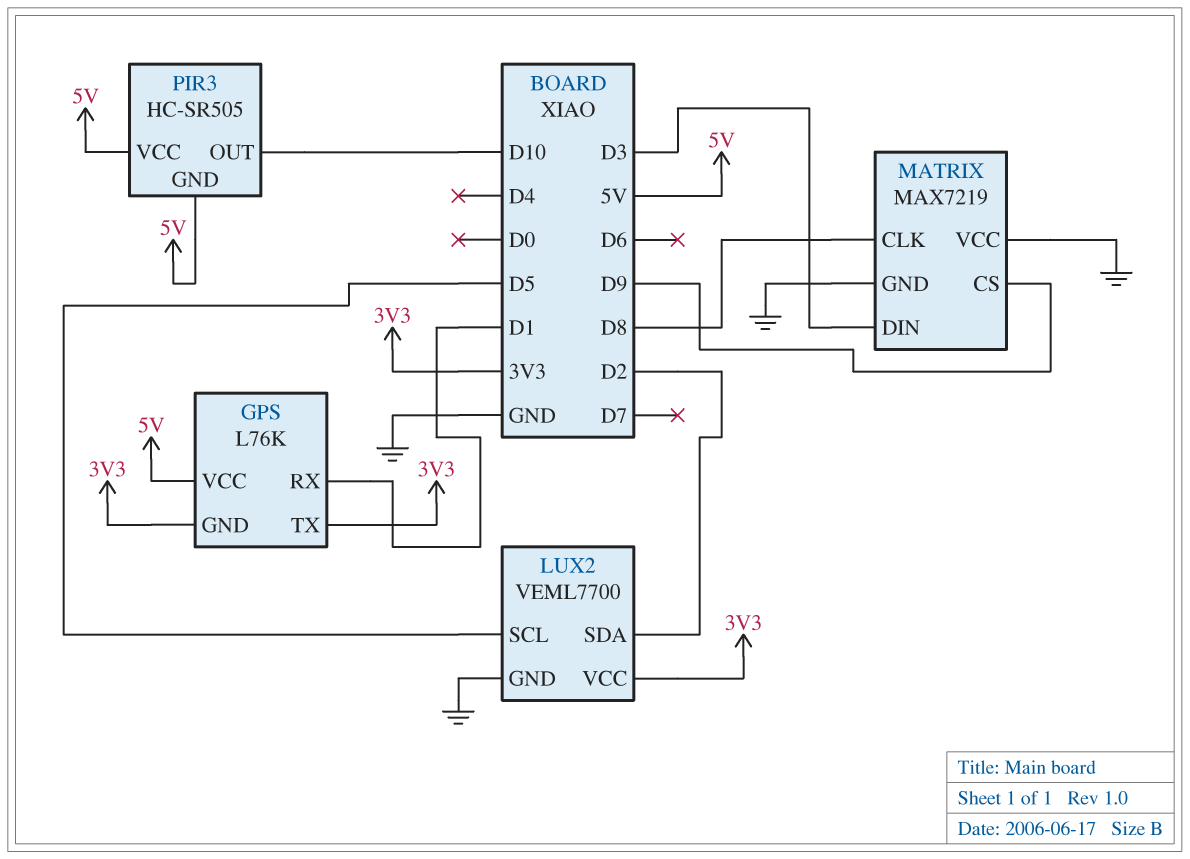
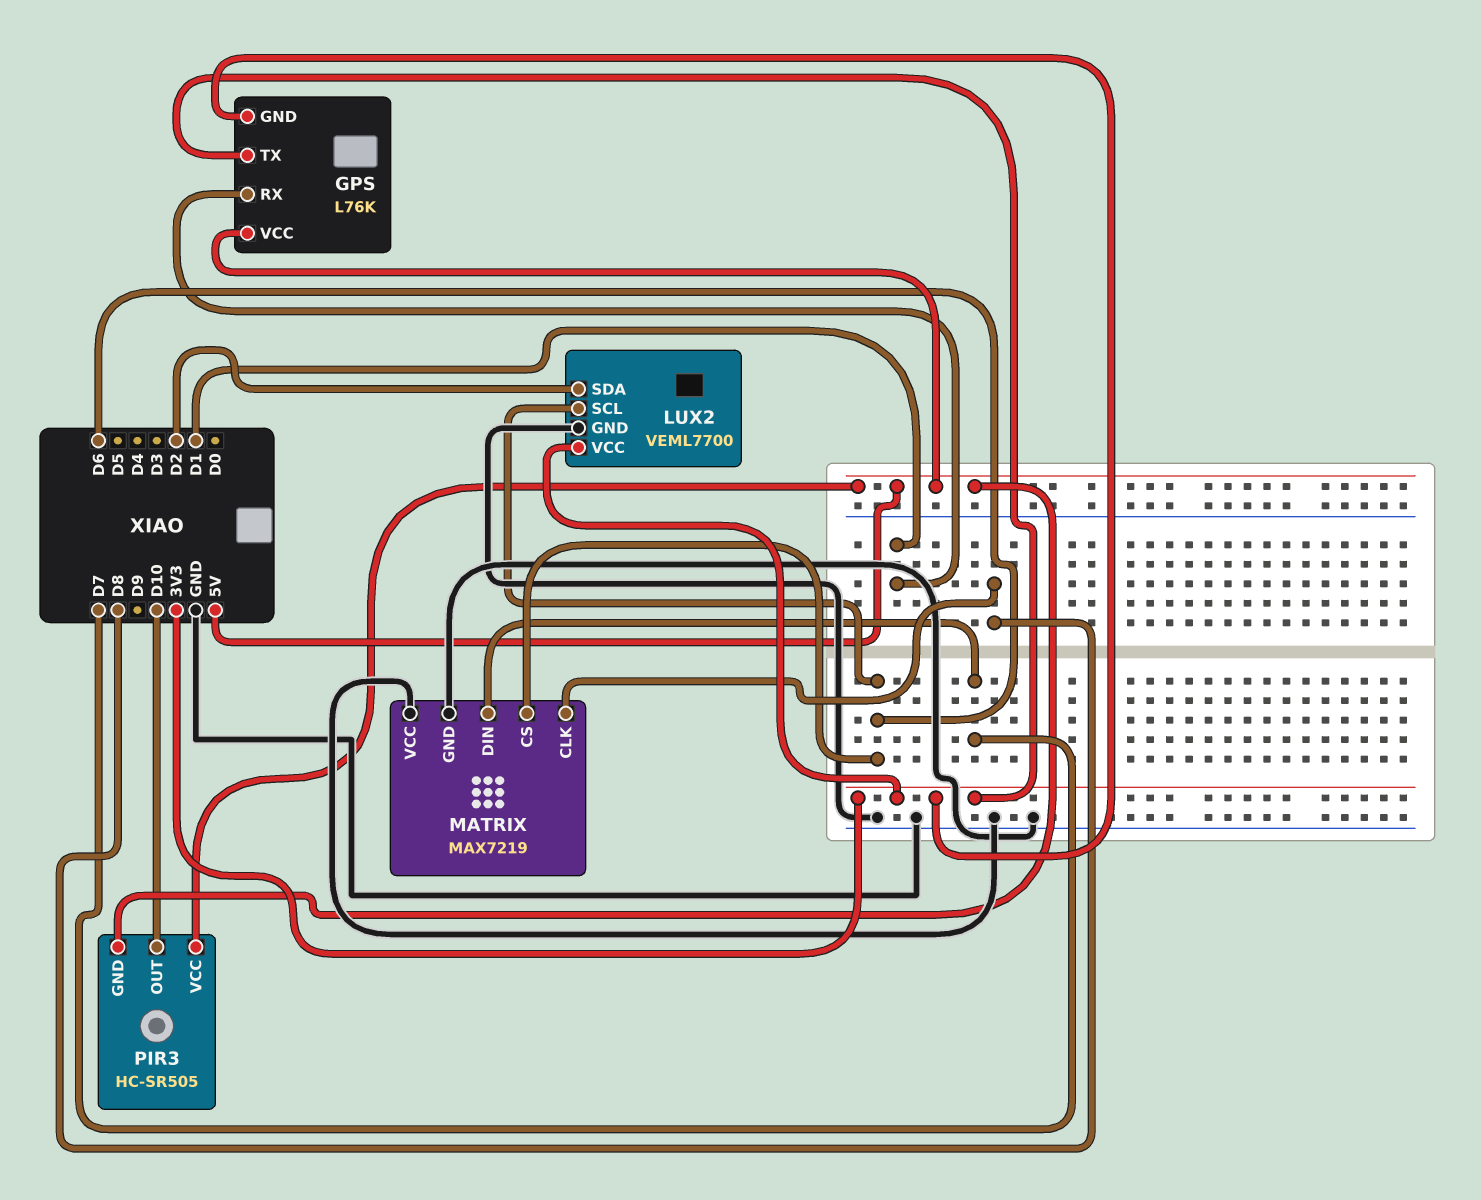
LUX2 pin SCL: D5 -> D6
MATRIX pin CS: D9 -> D6
MATRIX pin DIN: D3 -> D7

